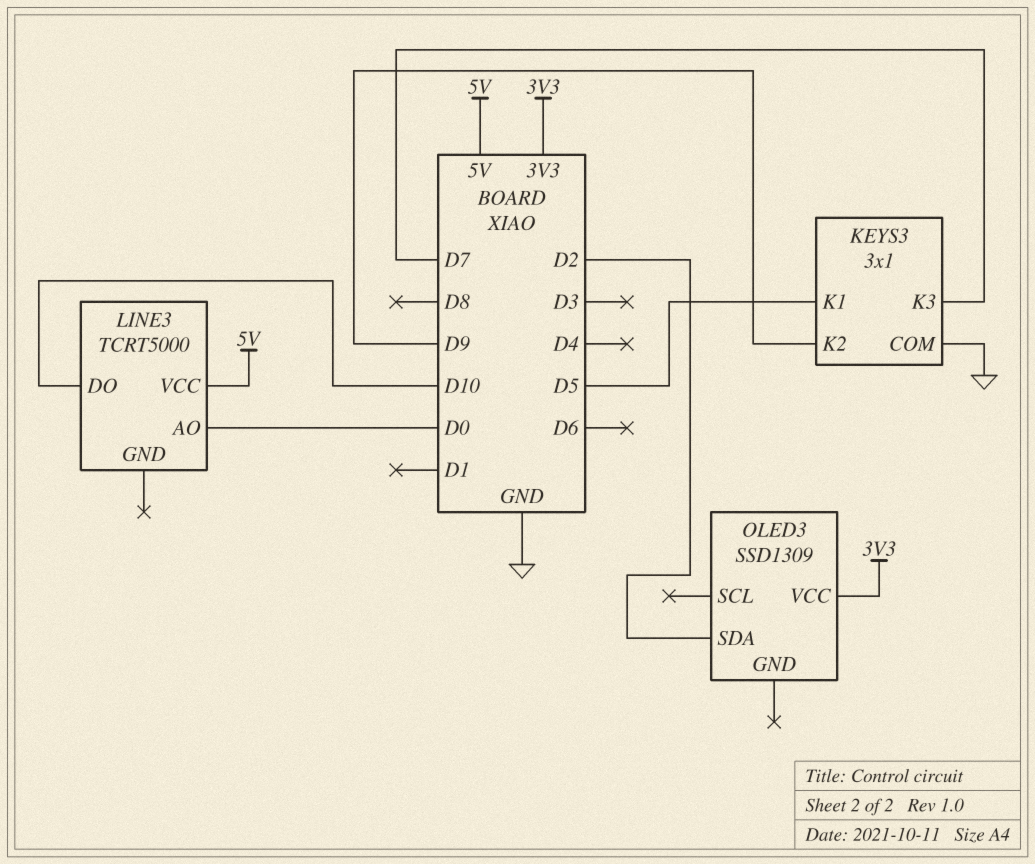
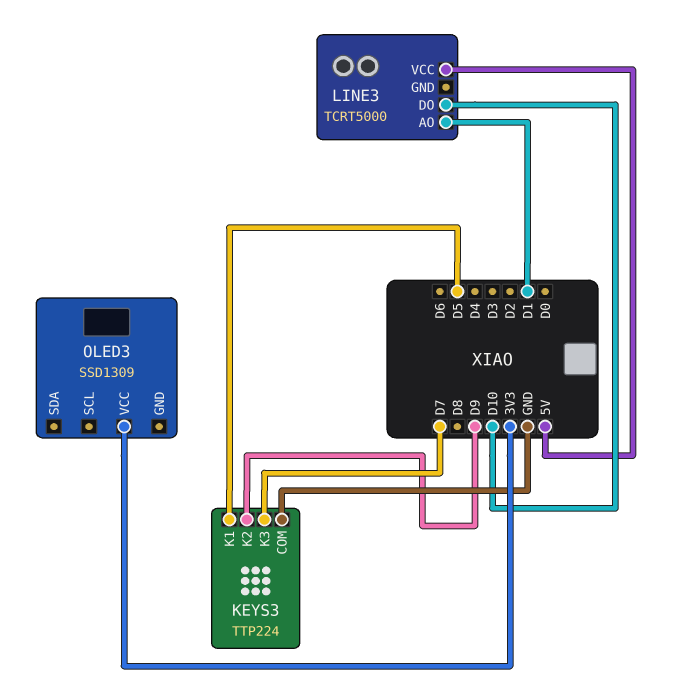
KEYS3: 3x1 -> TTP224
LINE3 pin AO: D0 -> D1
OLED3 pin SDA: D2 -> none

